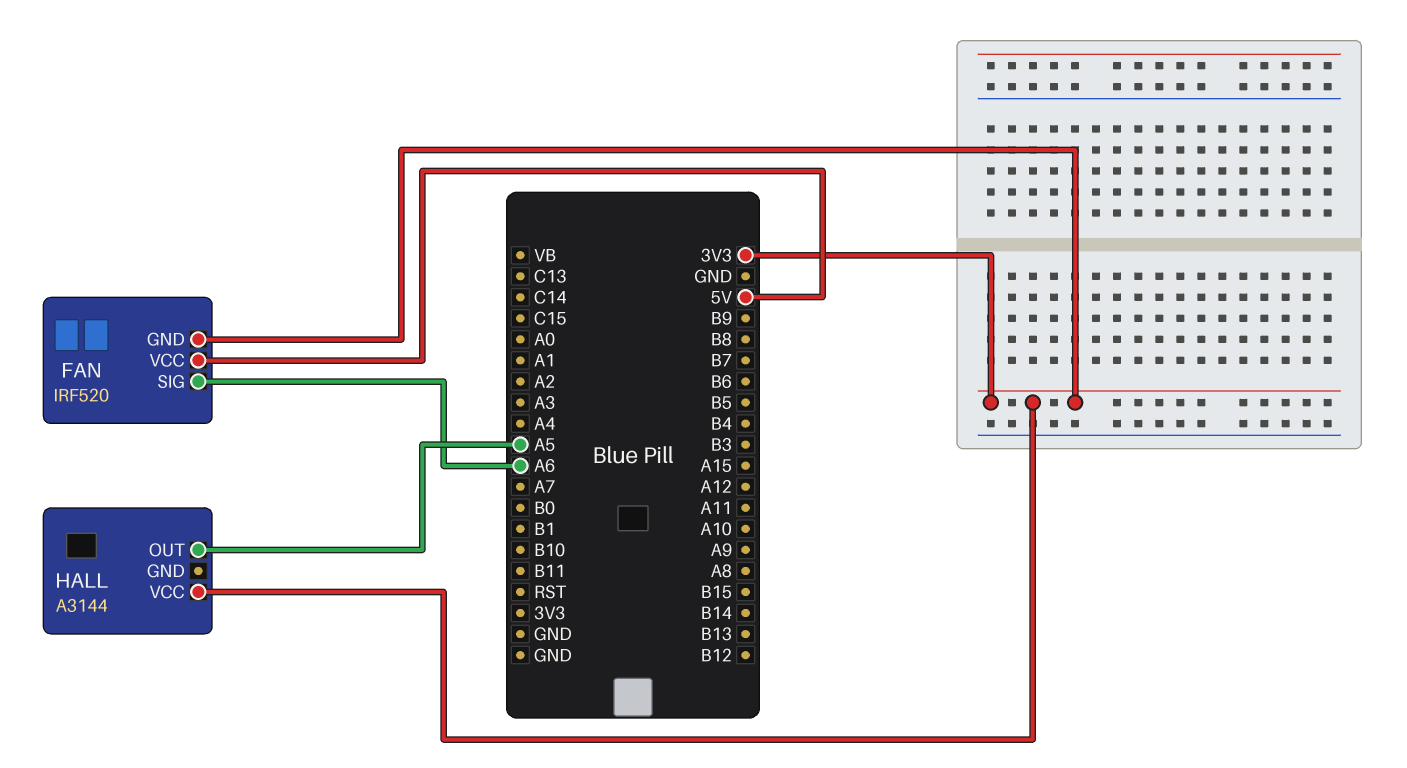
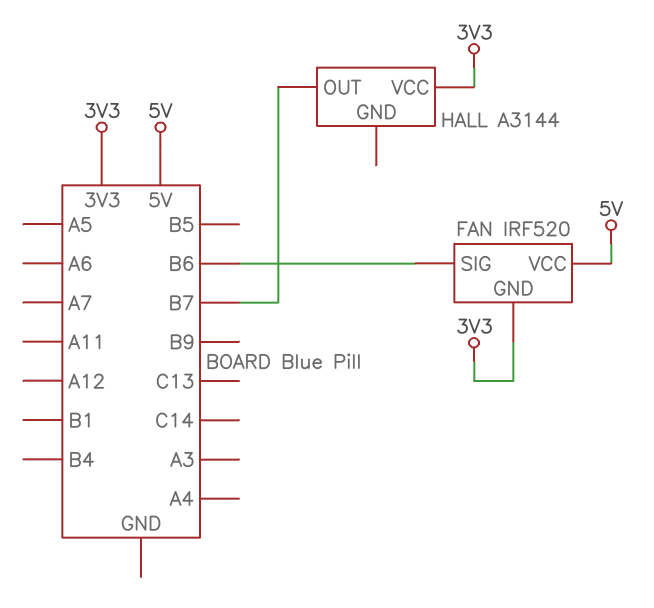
FAN pin SIG: A6 -> B6
HALL pin OUT: A5 -> B7

